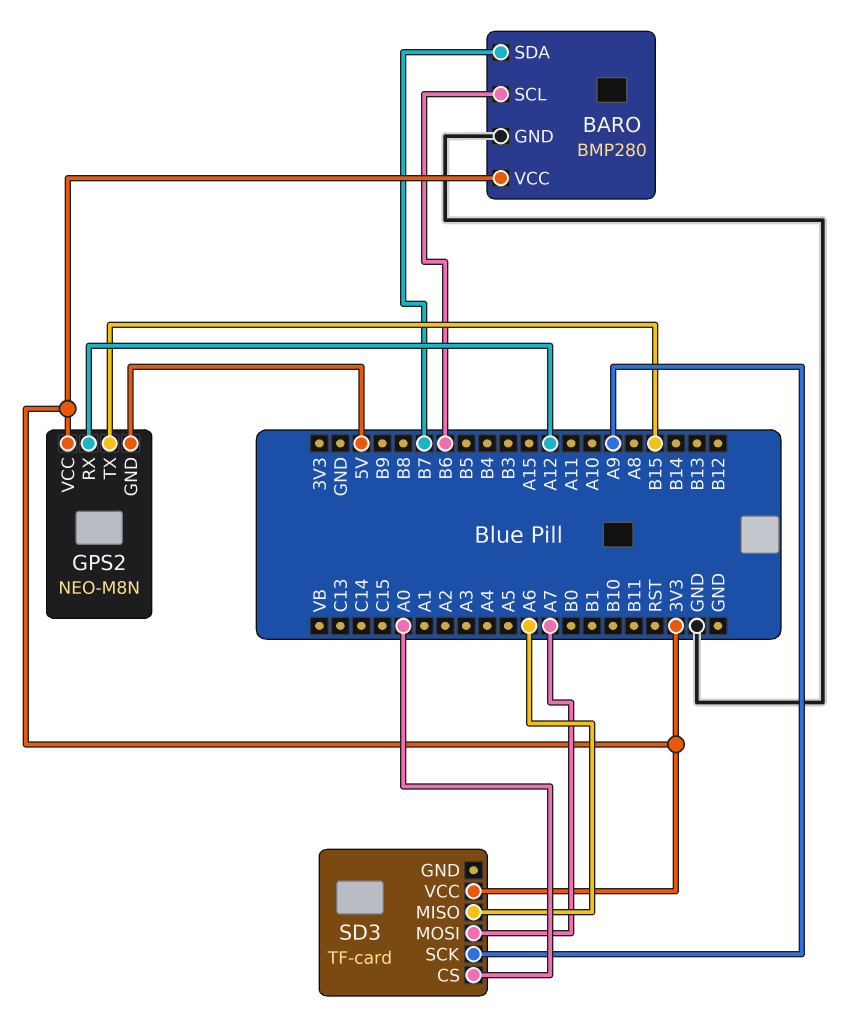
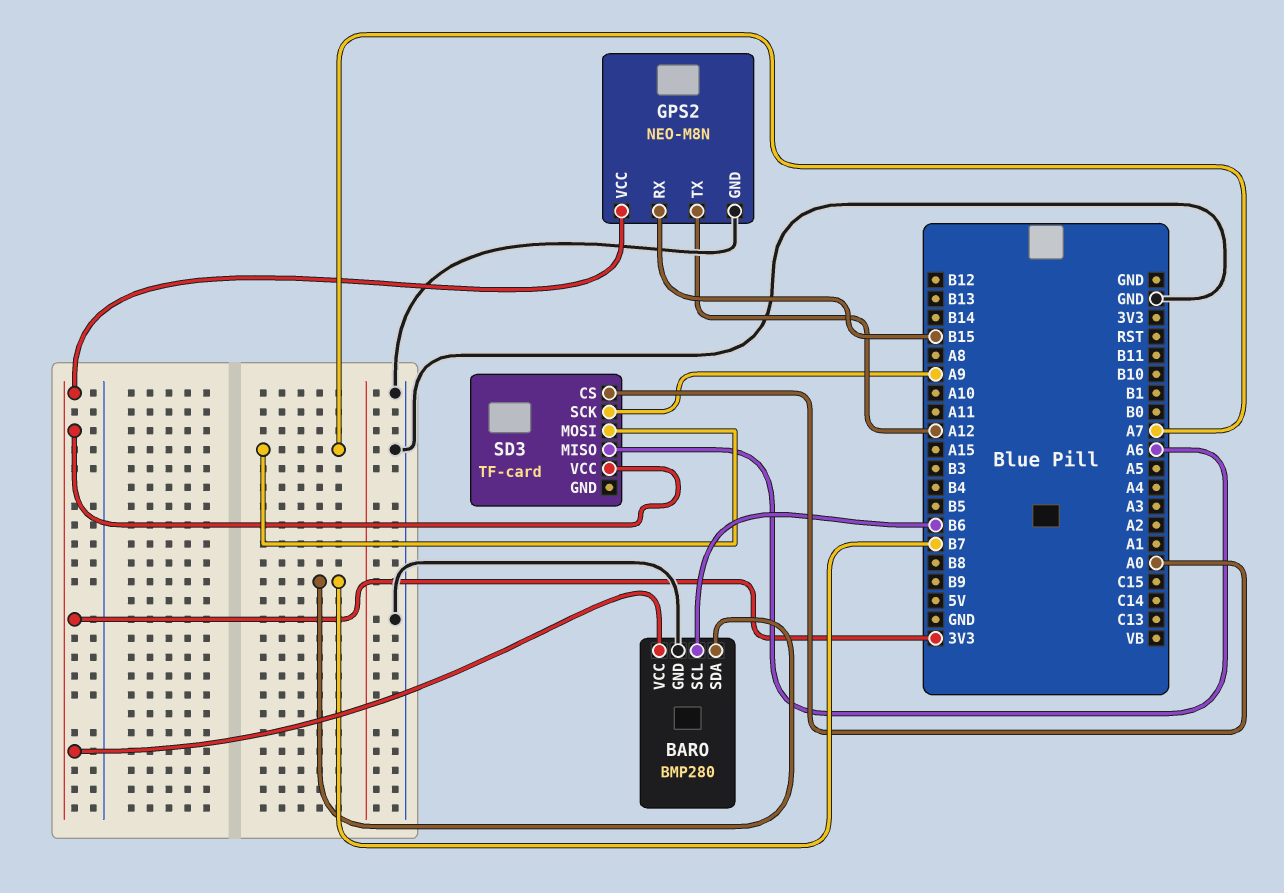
GPS2 pin GND: 5V -> GND
GPS2 pin RX: A12 -> B15
GPS2 pin TX: B15 -> A12

